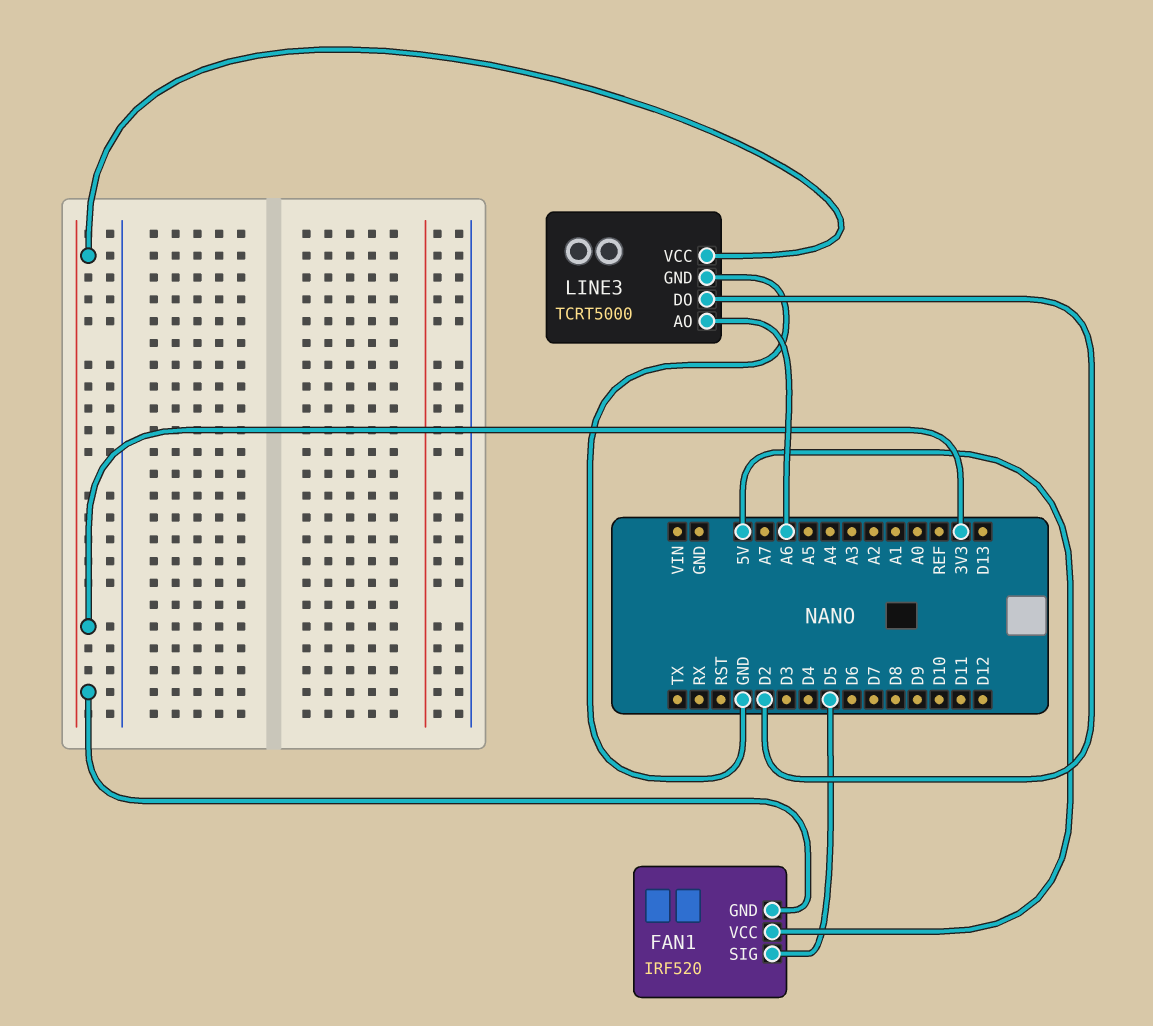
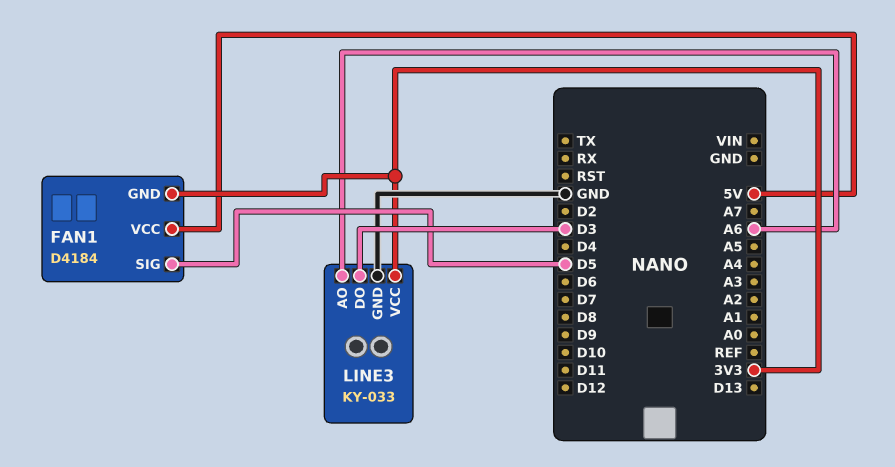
FAN1: IRF520 -> D4184
LINE3: TCRT5000 -> KY-033
LINE3 pin DO: D2 -> D3

